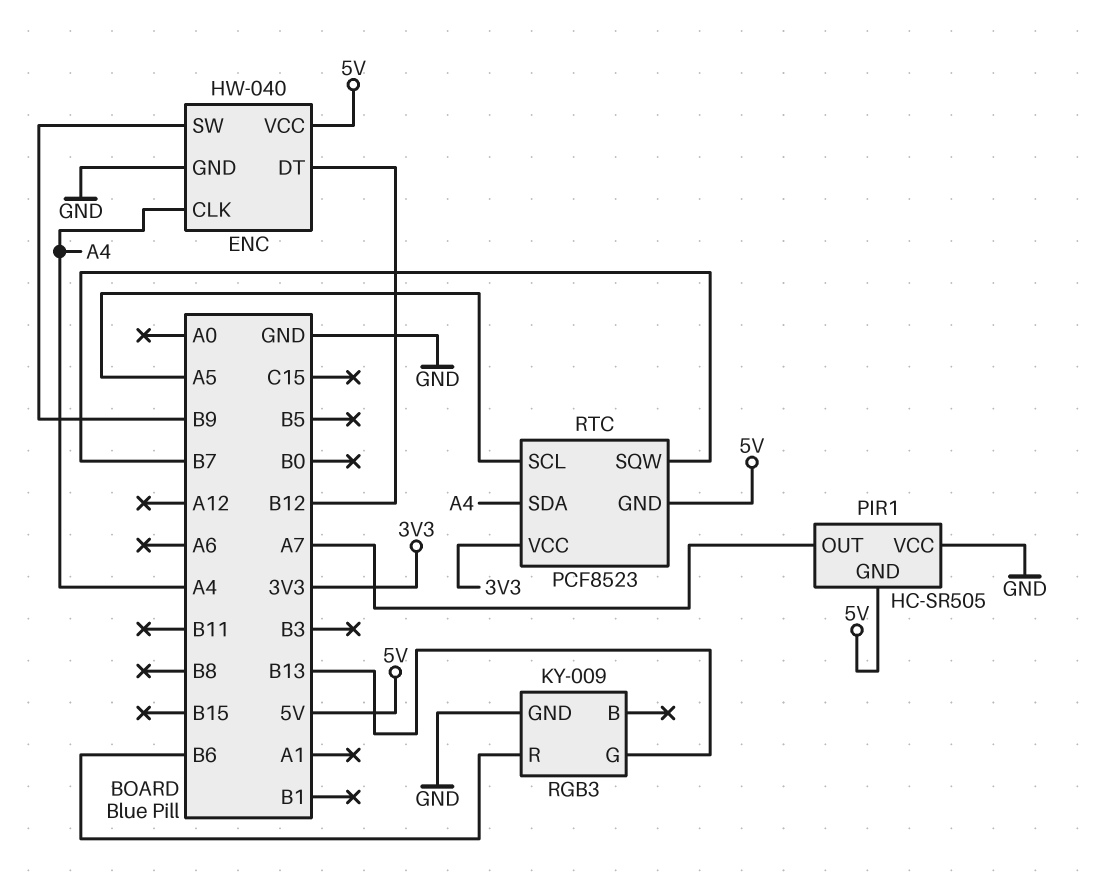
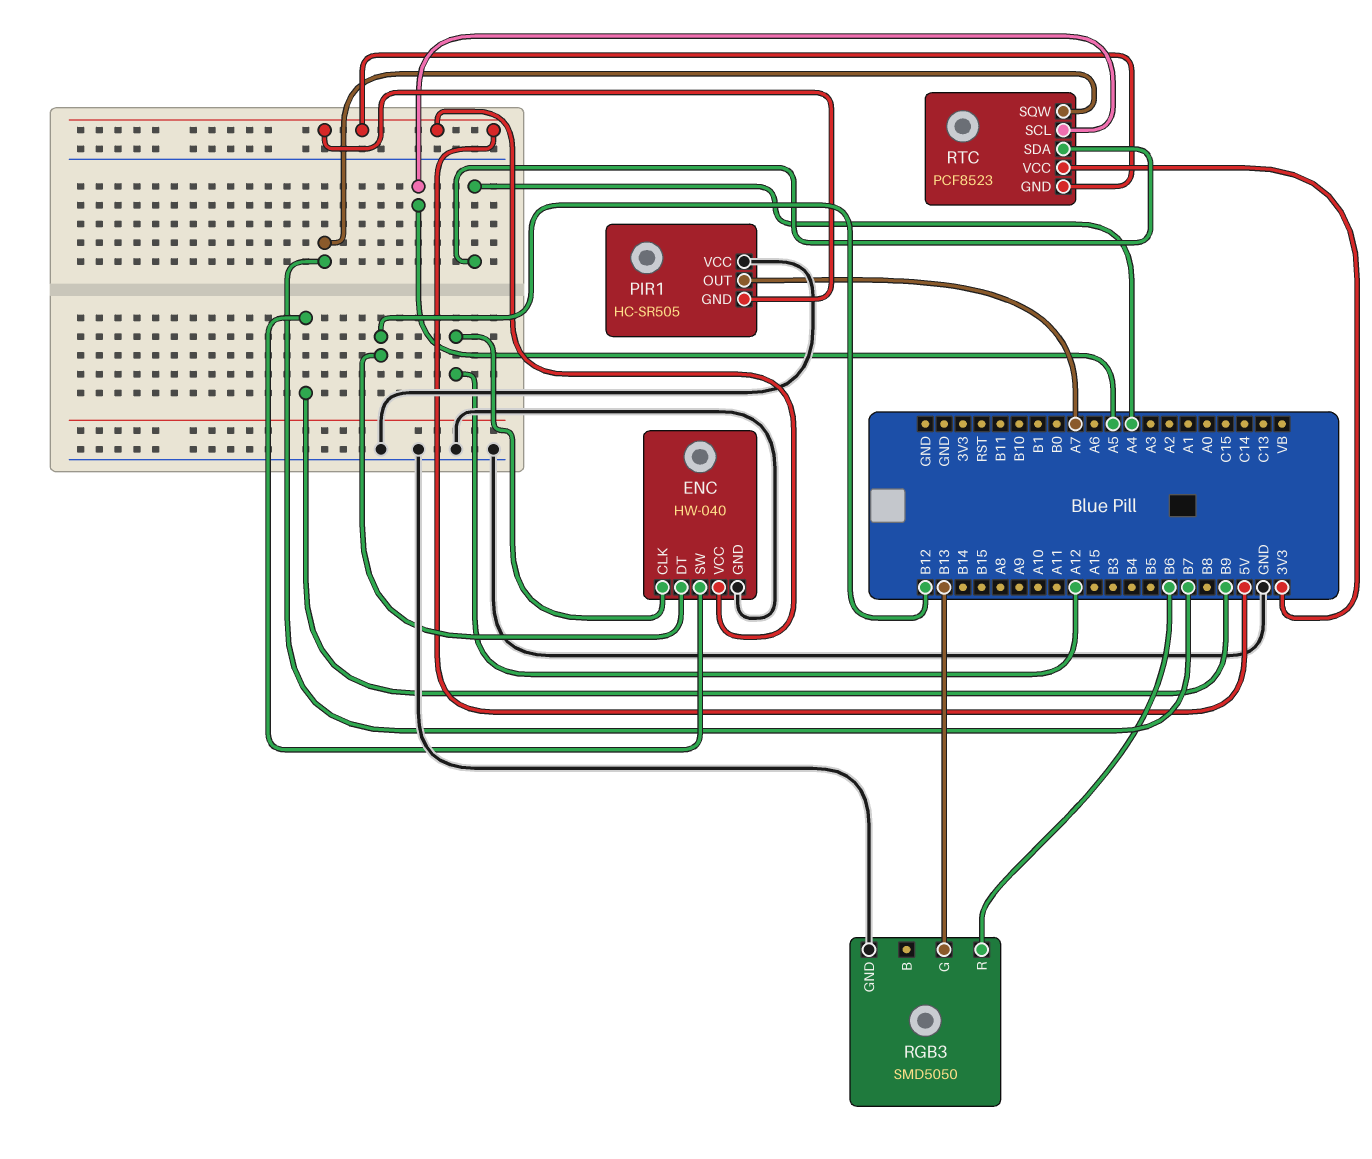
ENC pin CLK: A4 -> A12
RGB3: KY-009 -> SMD5050

